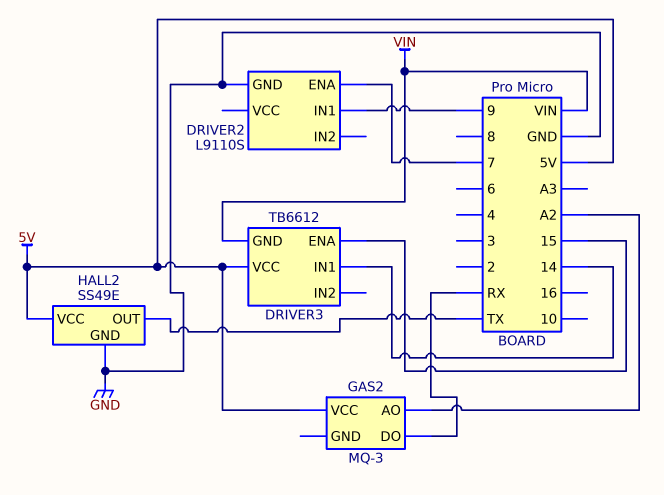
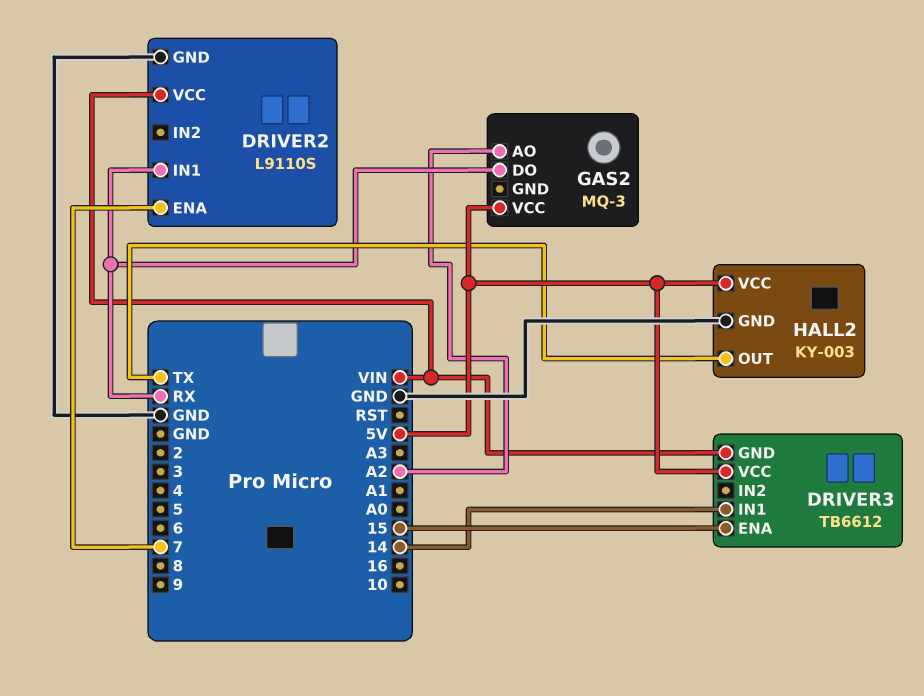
DRIVER2 pin IN1: 9 -> RX
DRIVER2 pin VCC: none -> VIN
HALL2: SS49E -> KY-003

